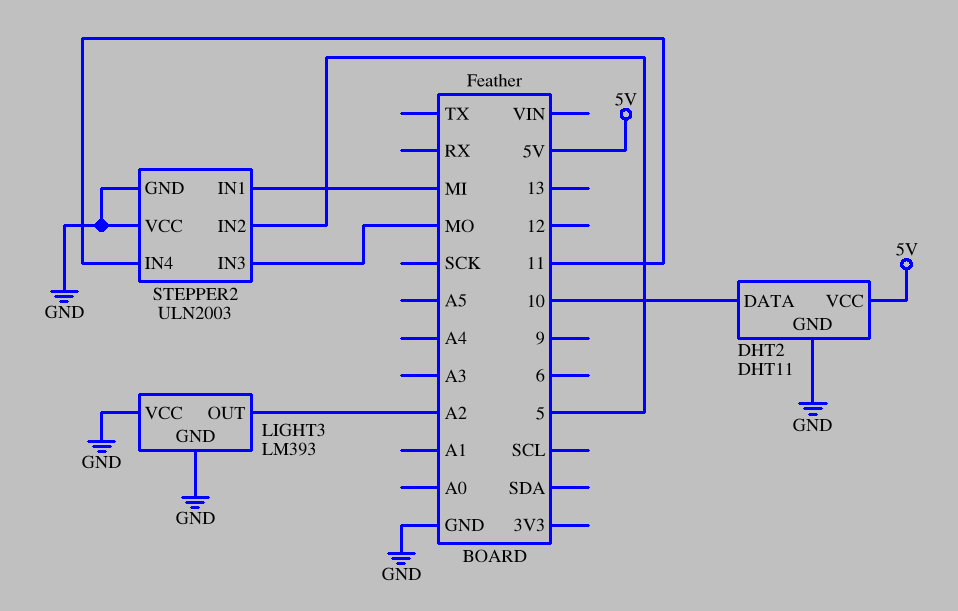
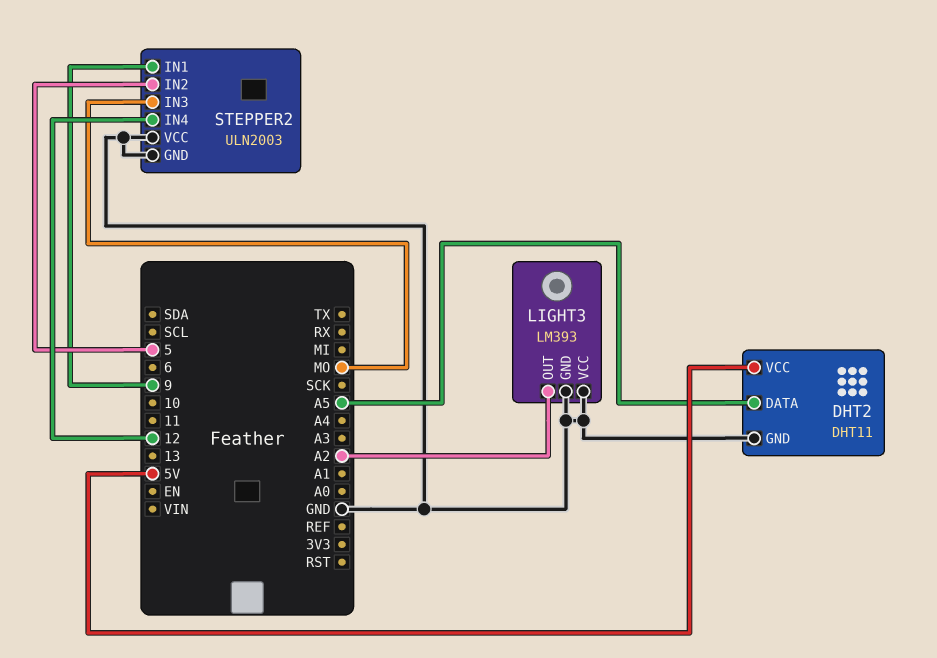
DHT2 pin DATA: 10 -> A5
STEPPER2 pin IN1: MI -> 9
STEPPER2 pin IN4: 11 -> 12

